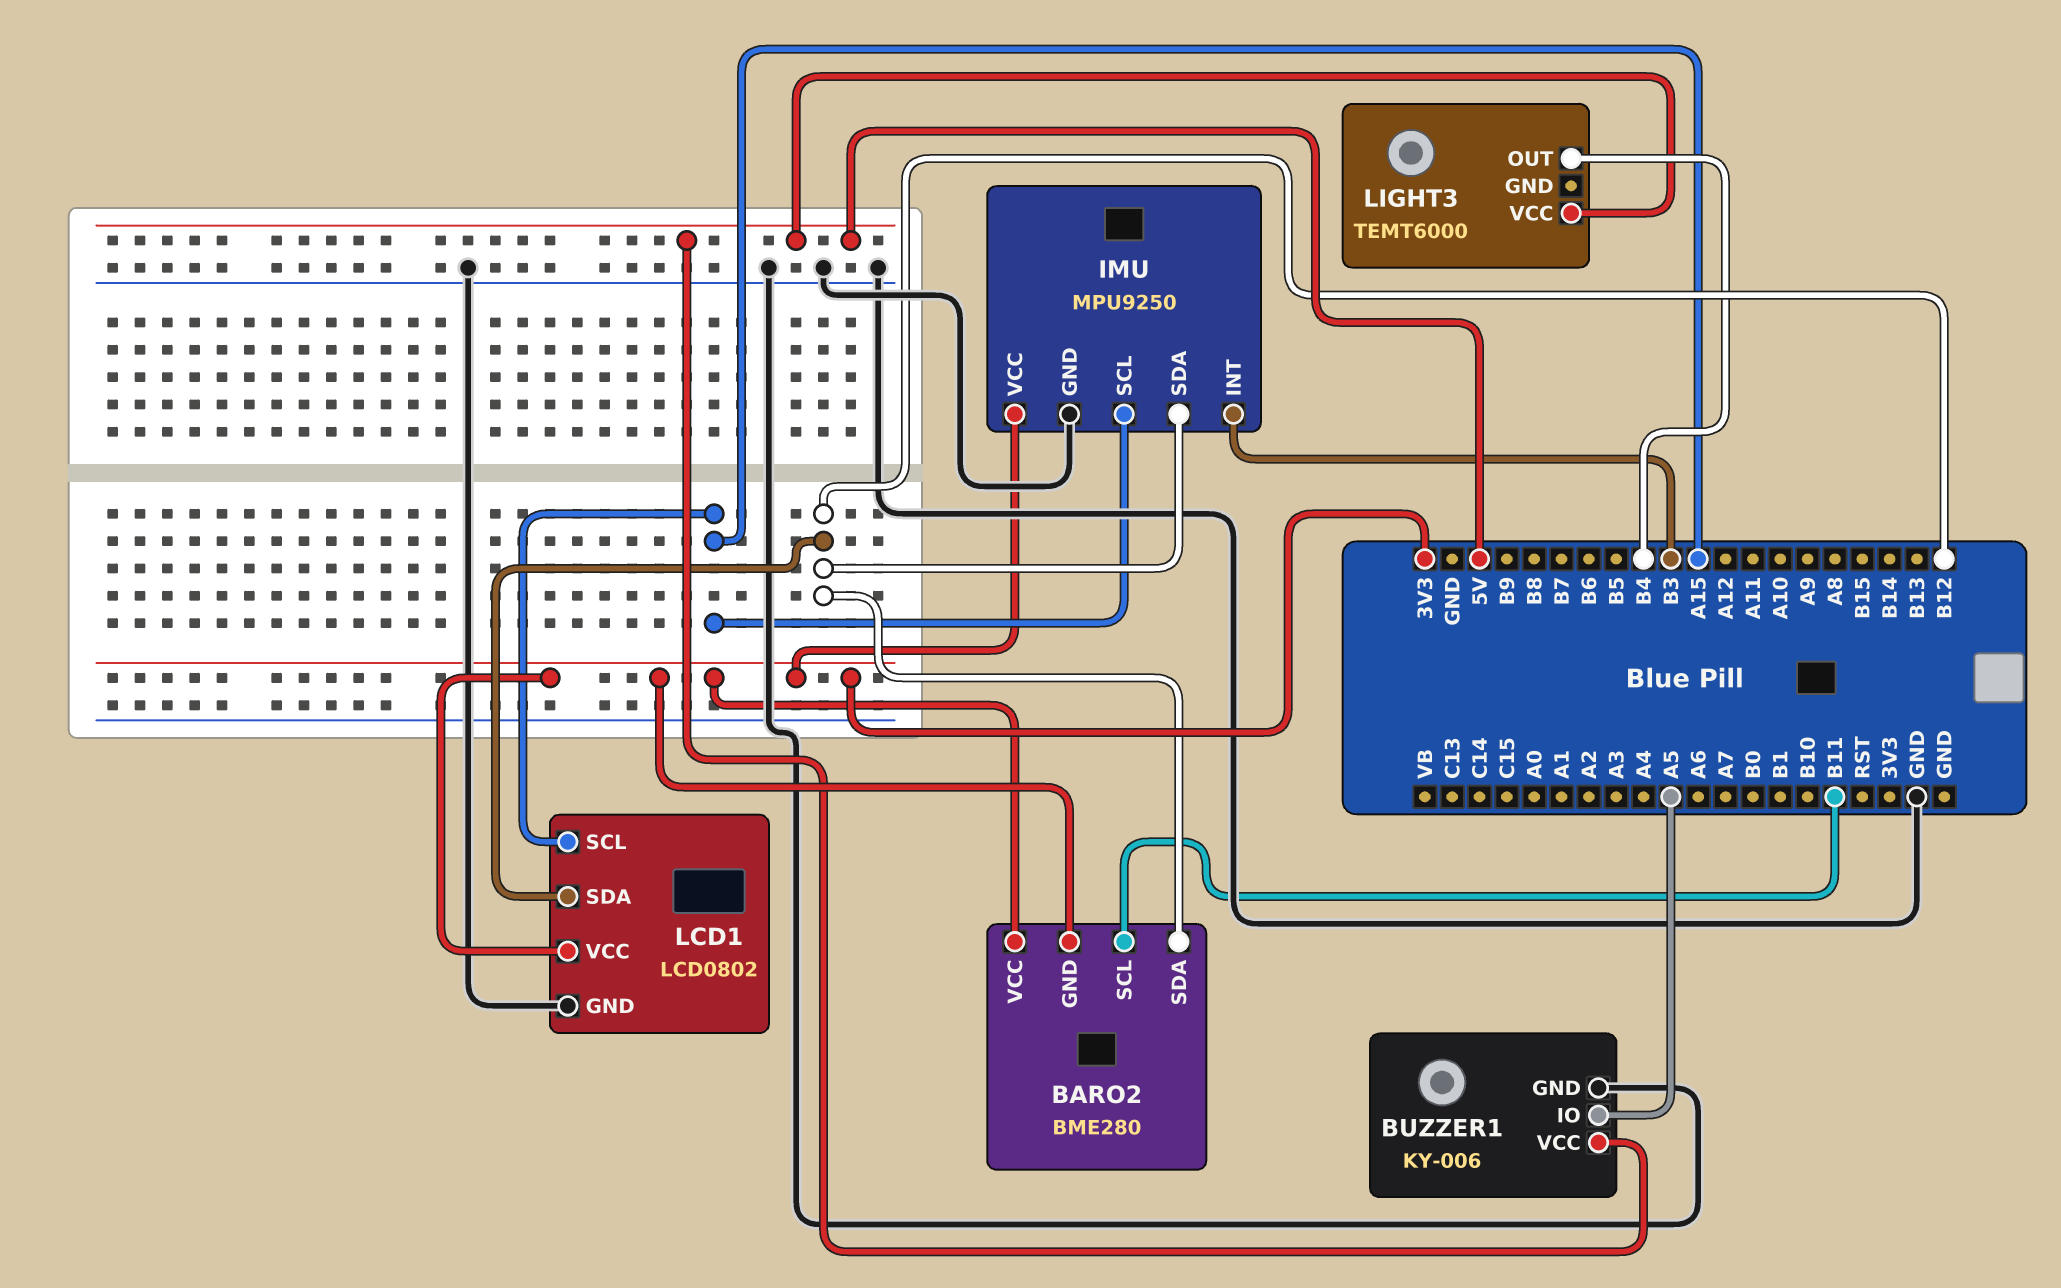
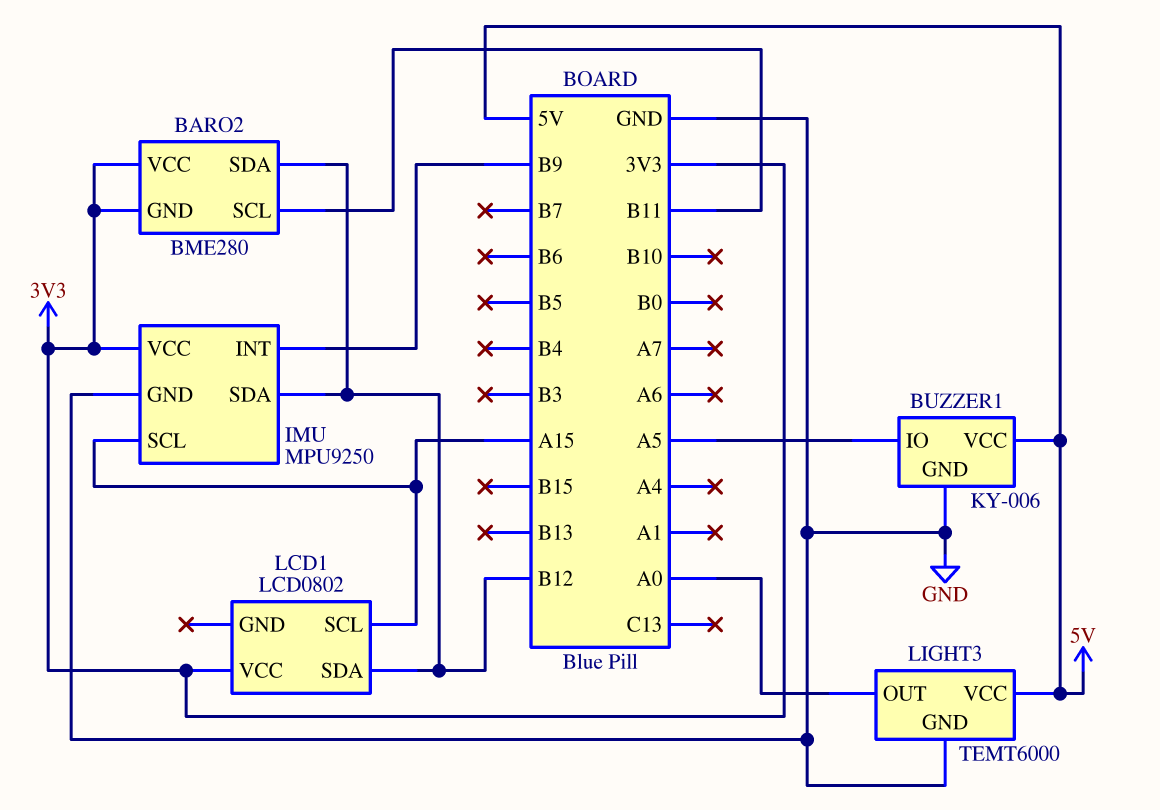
IMU pin INT: B3 -> B9
LCD1 pin GND: GND -> none
LIGHT3 pin GND: none -> GND
LIGHT3 pin OUT: B4 -> A0

